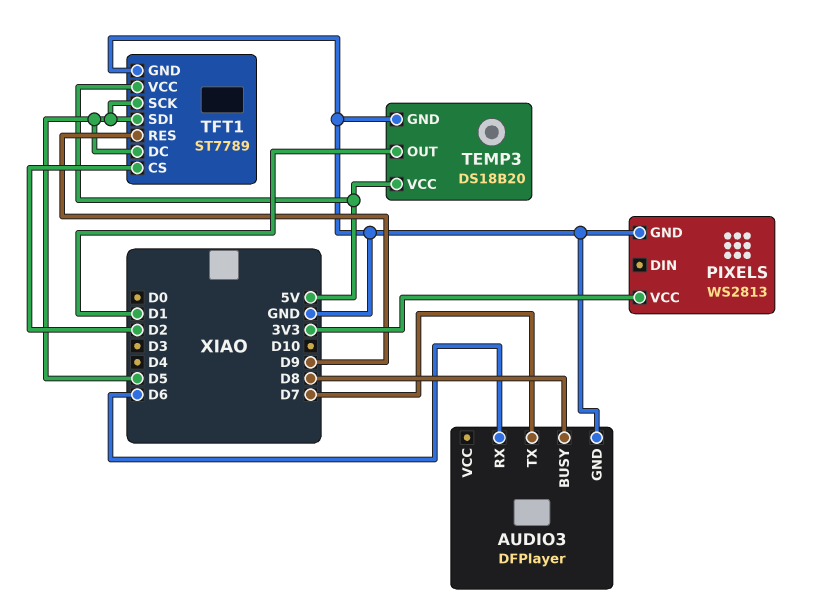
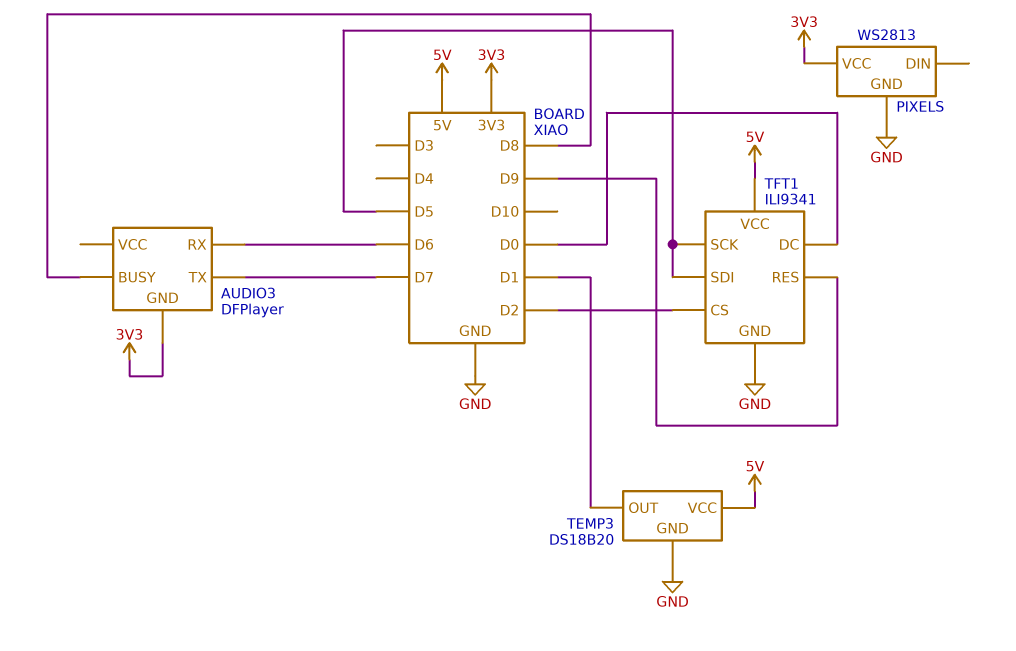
AUDIO3 pin GND: GND -> 3V3
TFT1: ST7789 -> ILI9341
TFT1 pin DC: D5 -> D0

